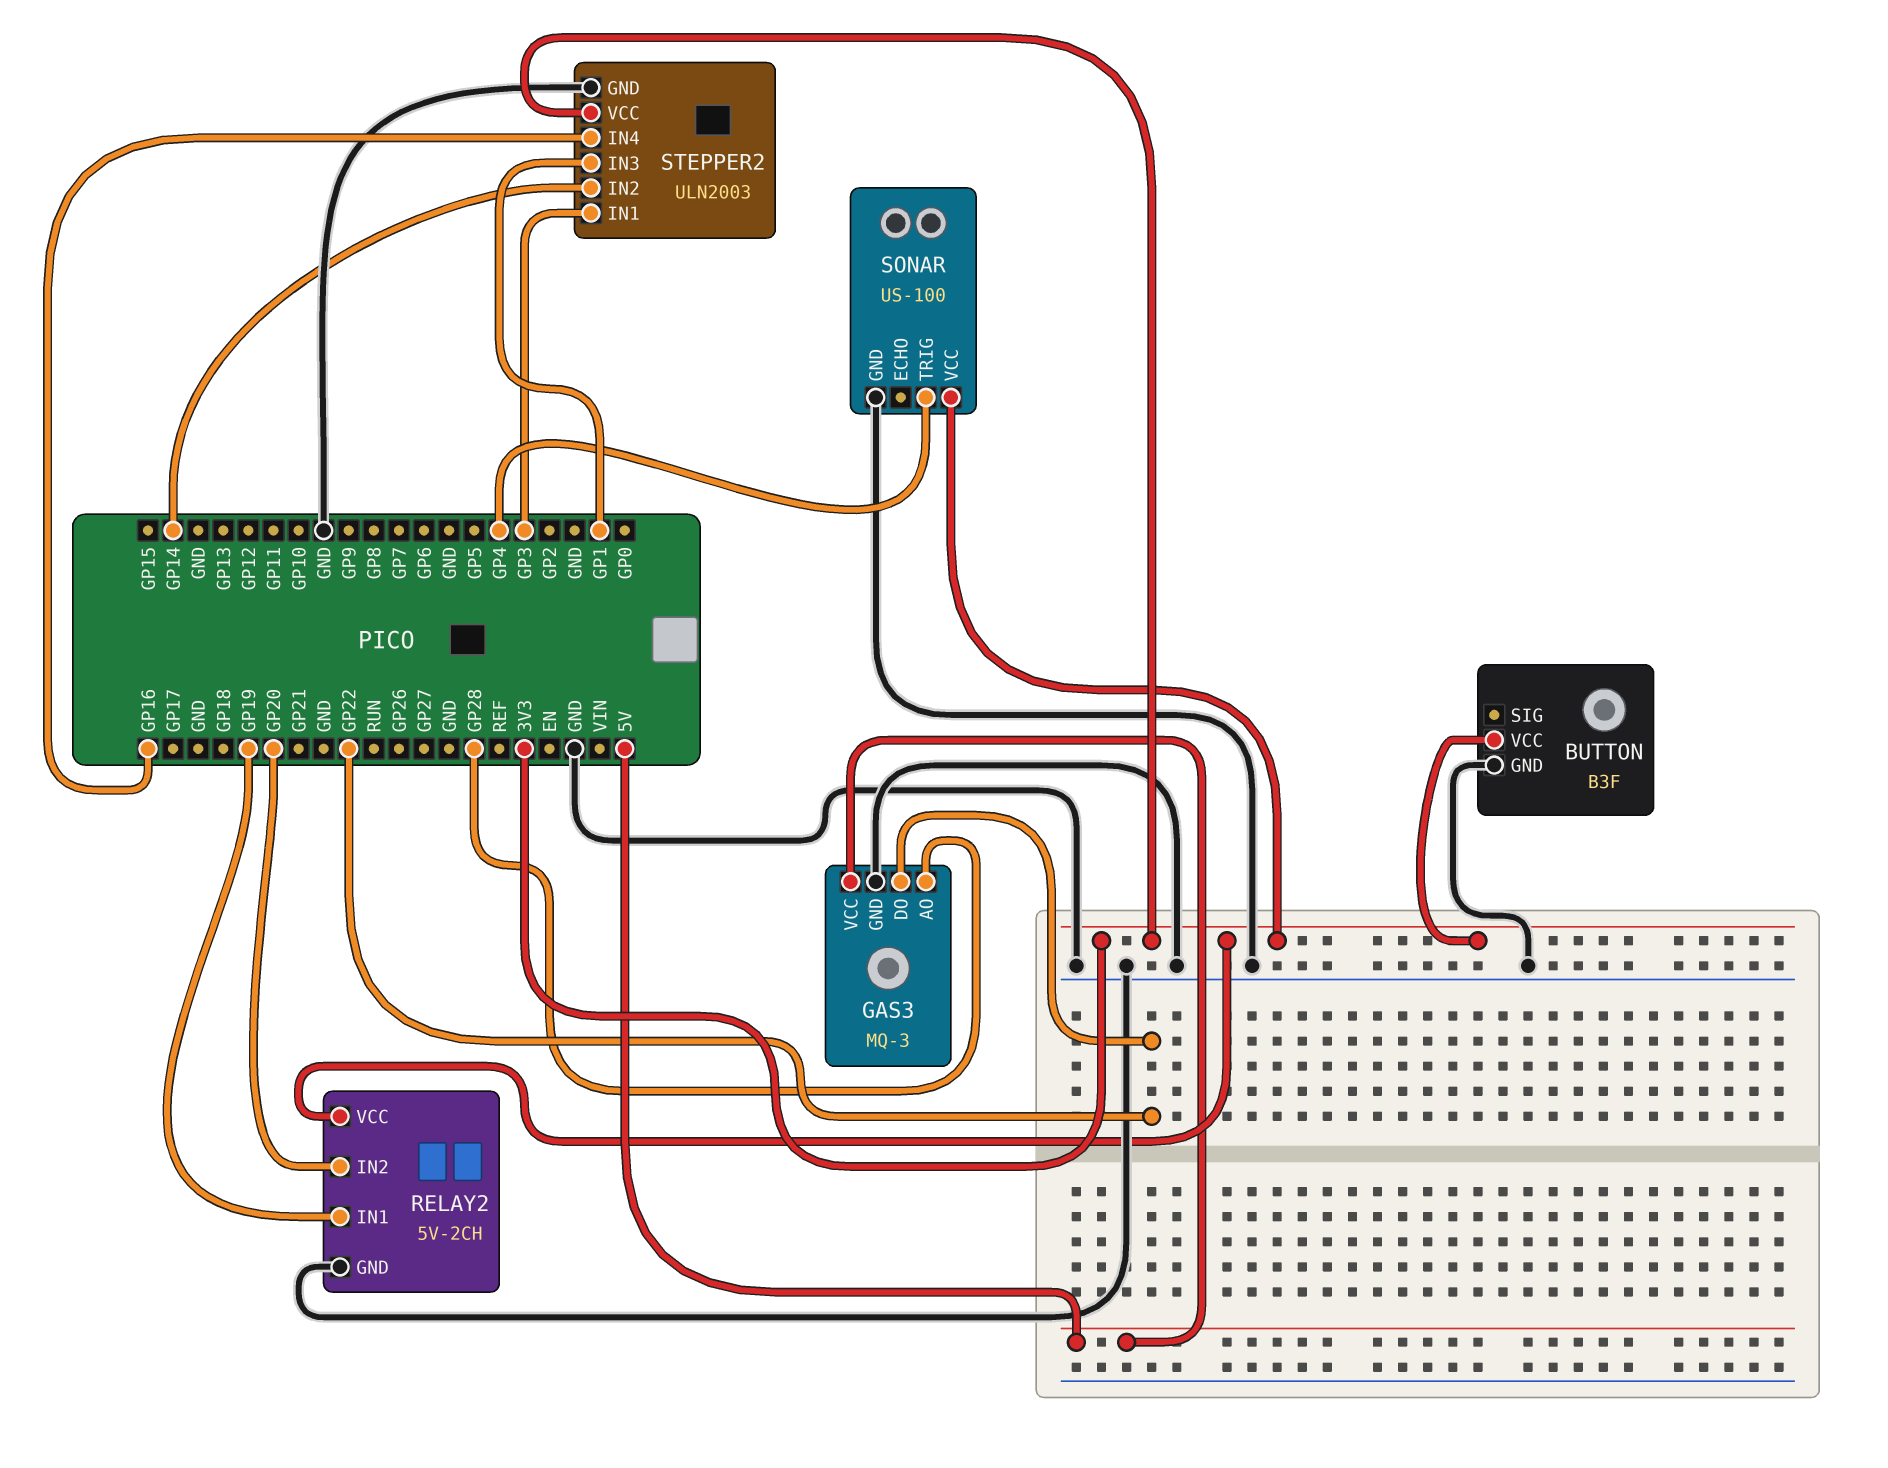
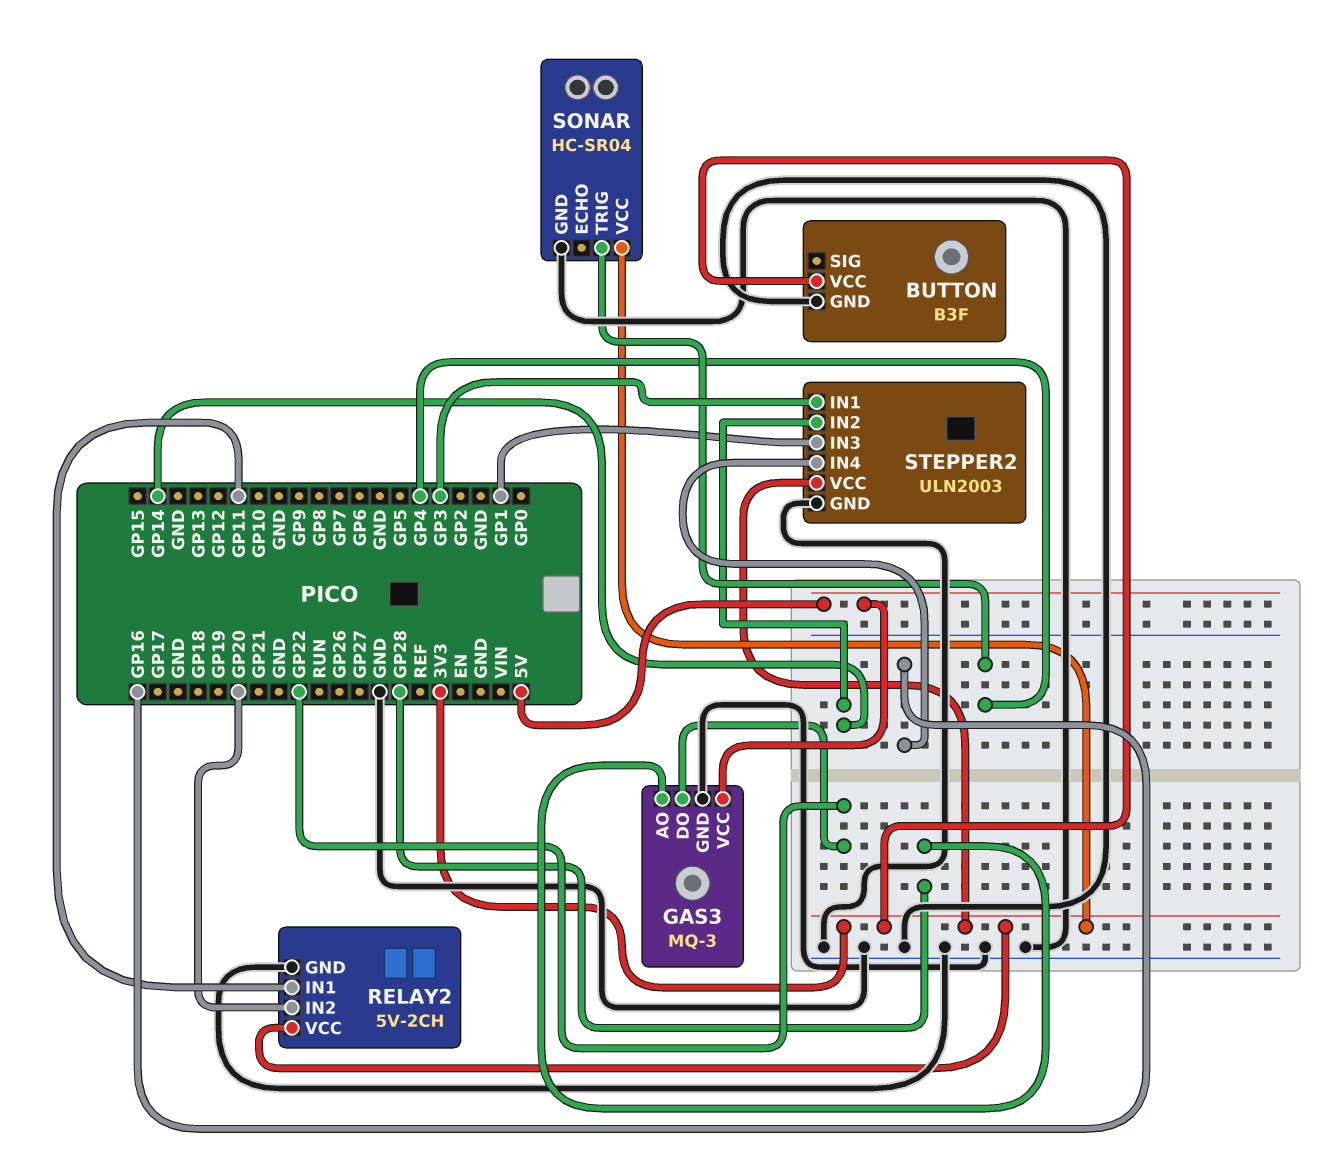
RELAY2 pin IN1: GP19 -> GP11
SONAR: US-100 -> HC-SR04

